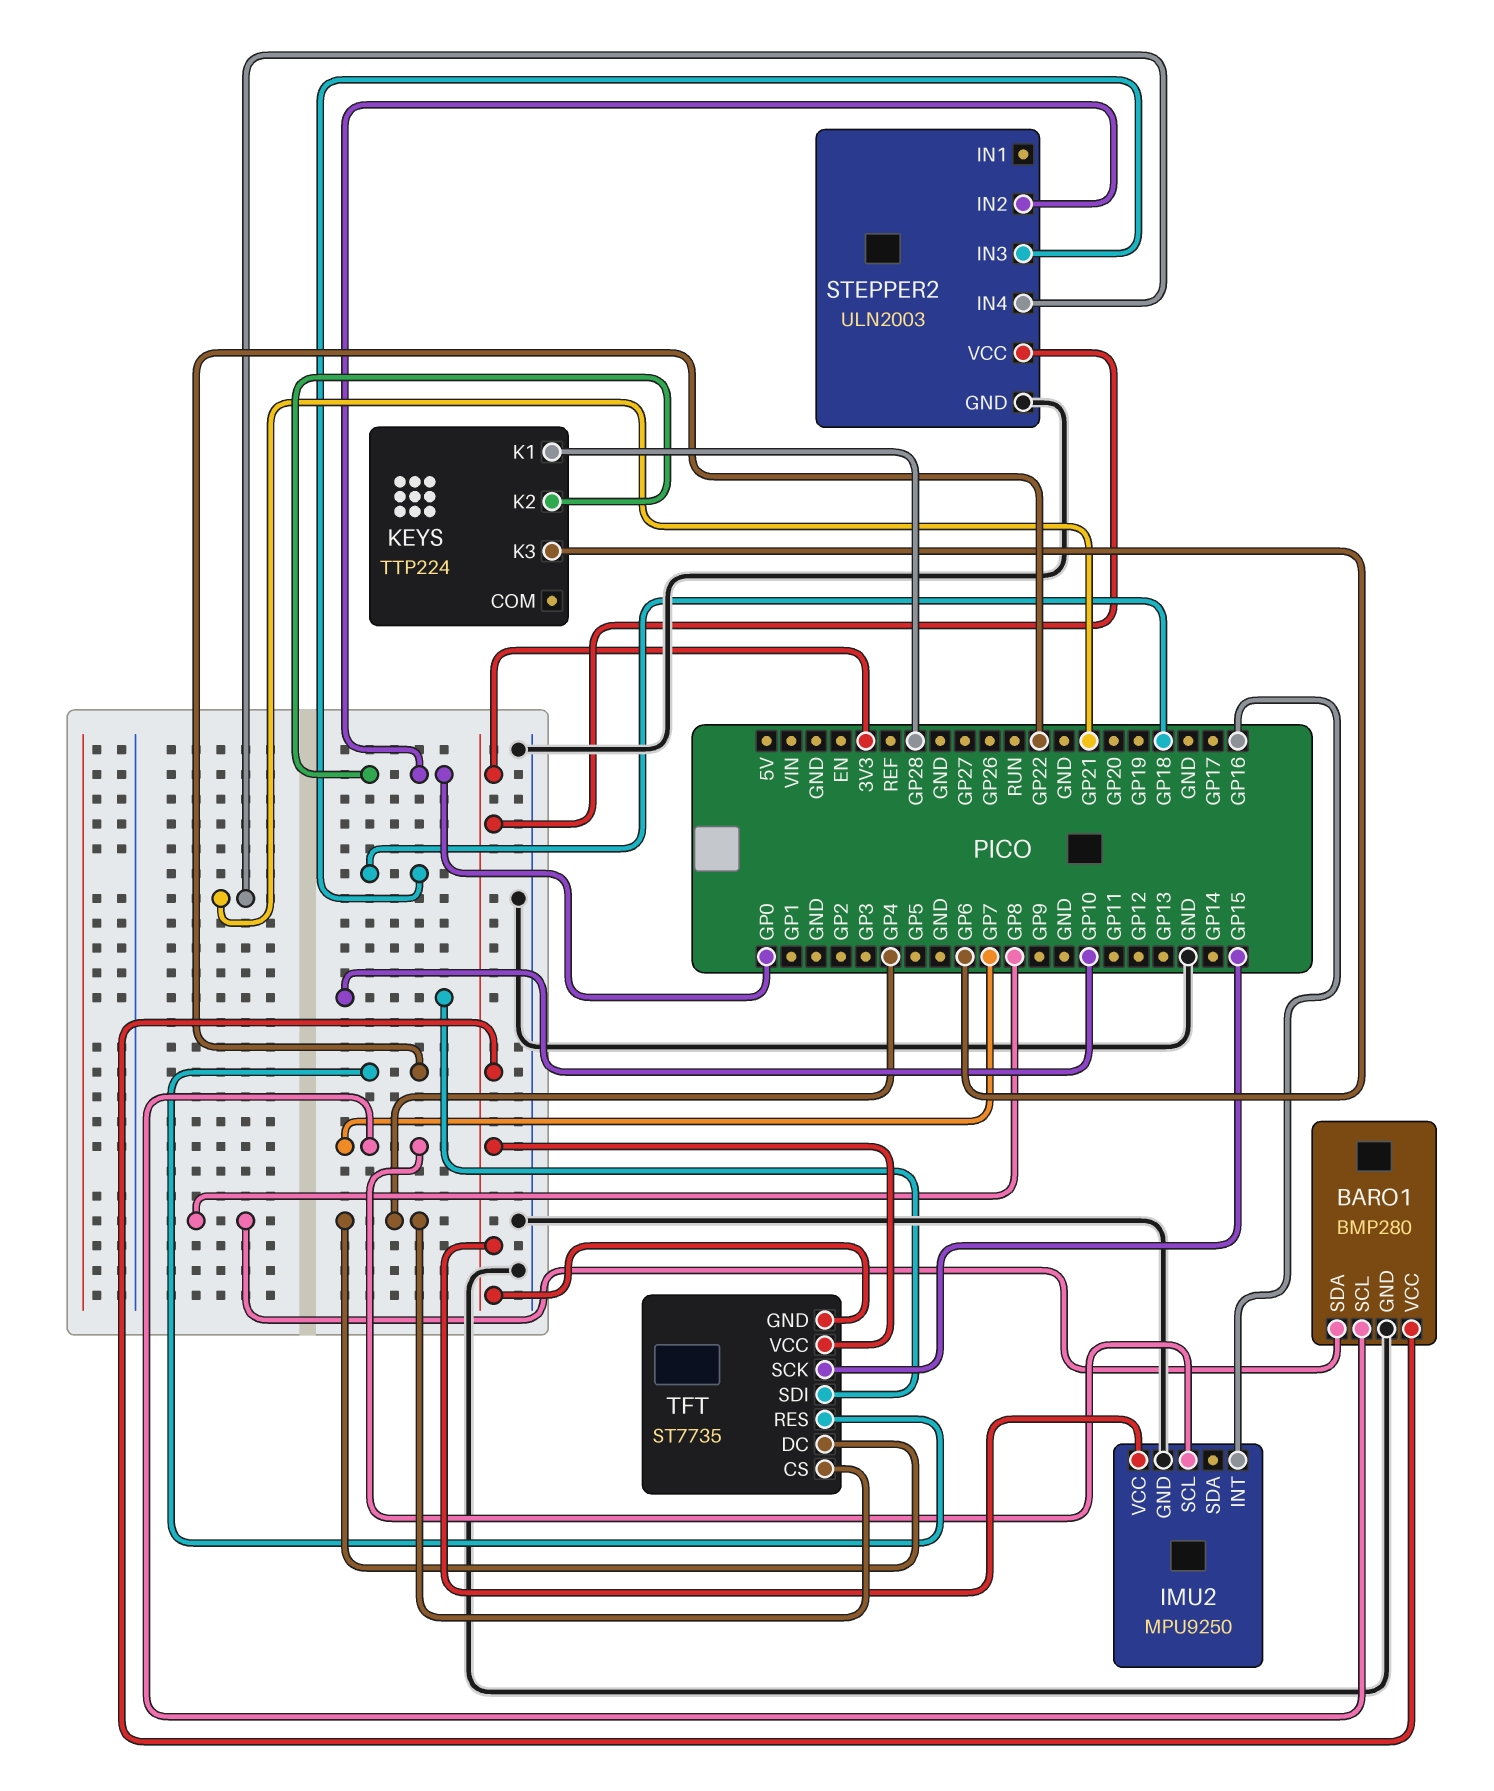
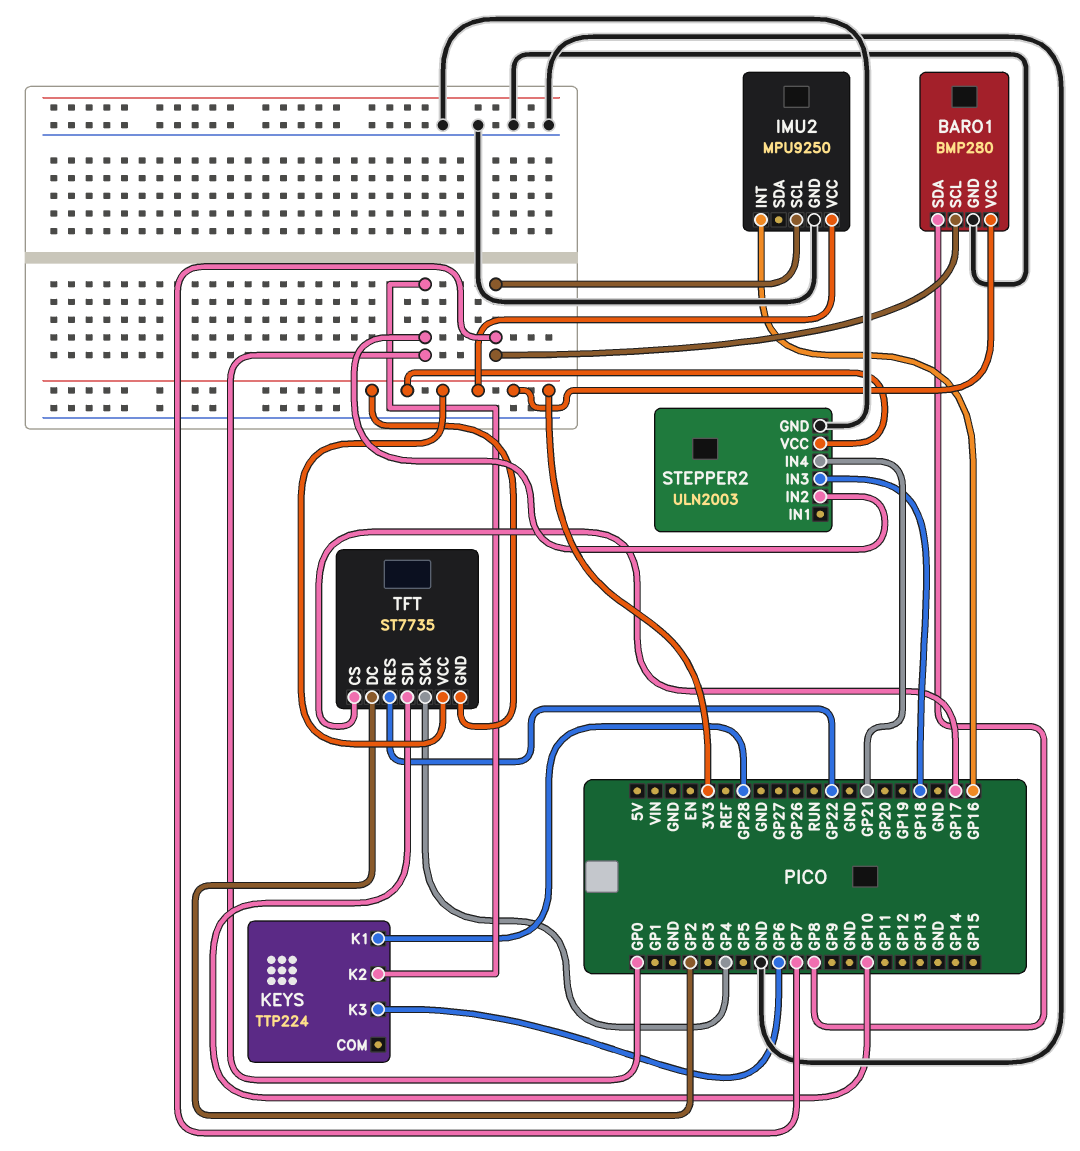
TFT pin CS: GP4 -> GP17
TFT pin DC: GP4 -> GP2
TFT pin SCK: GP15 -> GP4

